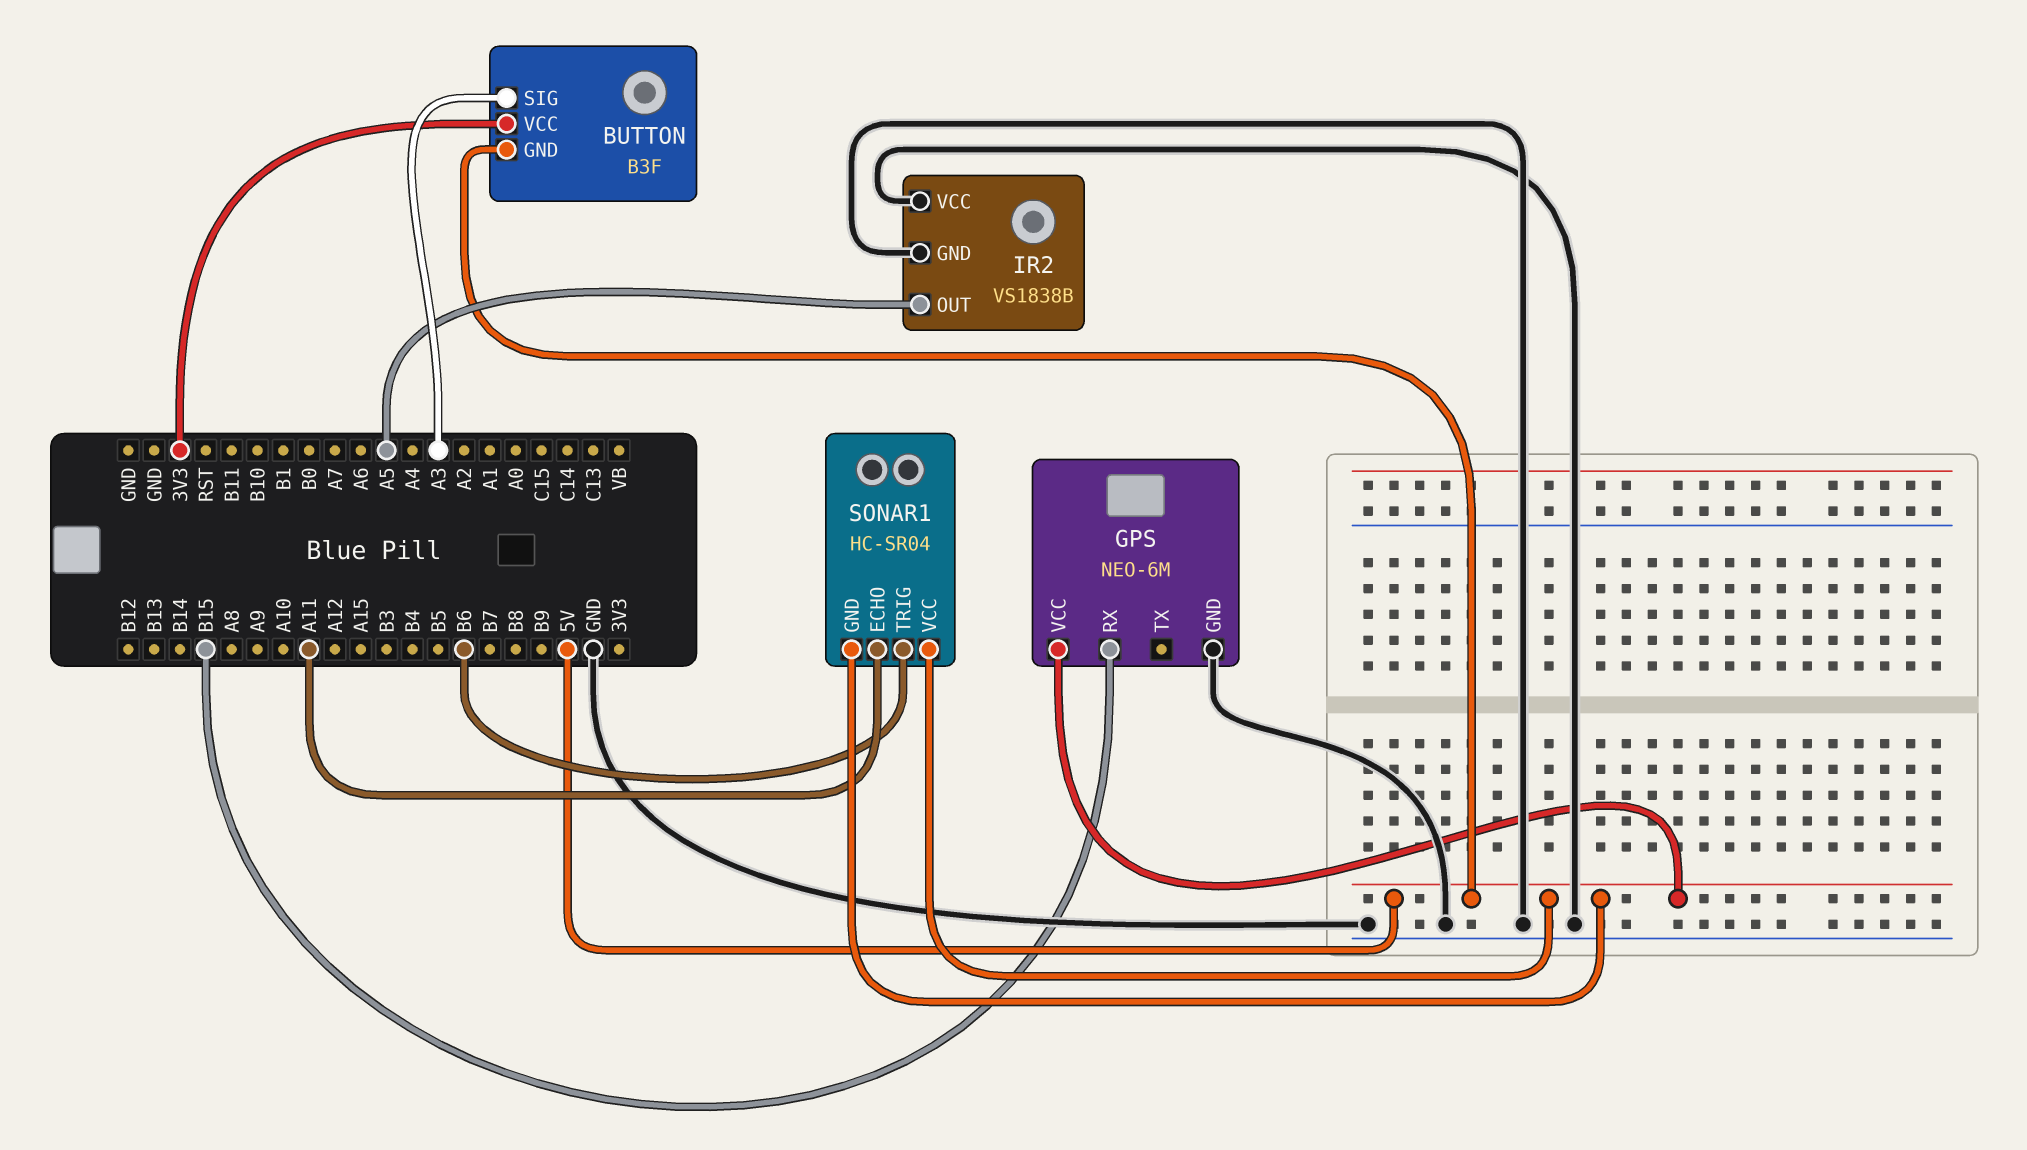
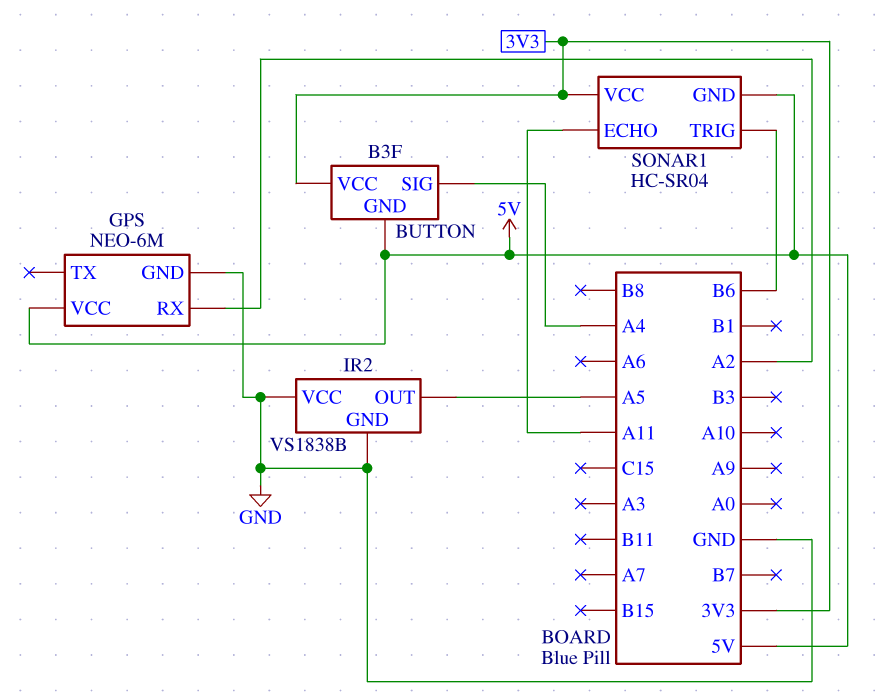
BUTTON pin SIG: A3 -> A4
GPS pin RX: B15 -> A2
SONAR1 pin VCC: 5V -> 3V3

